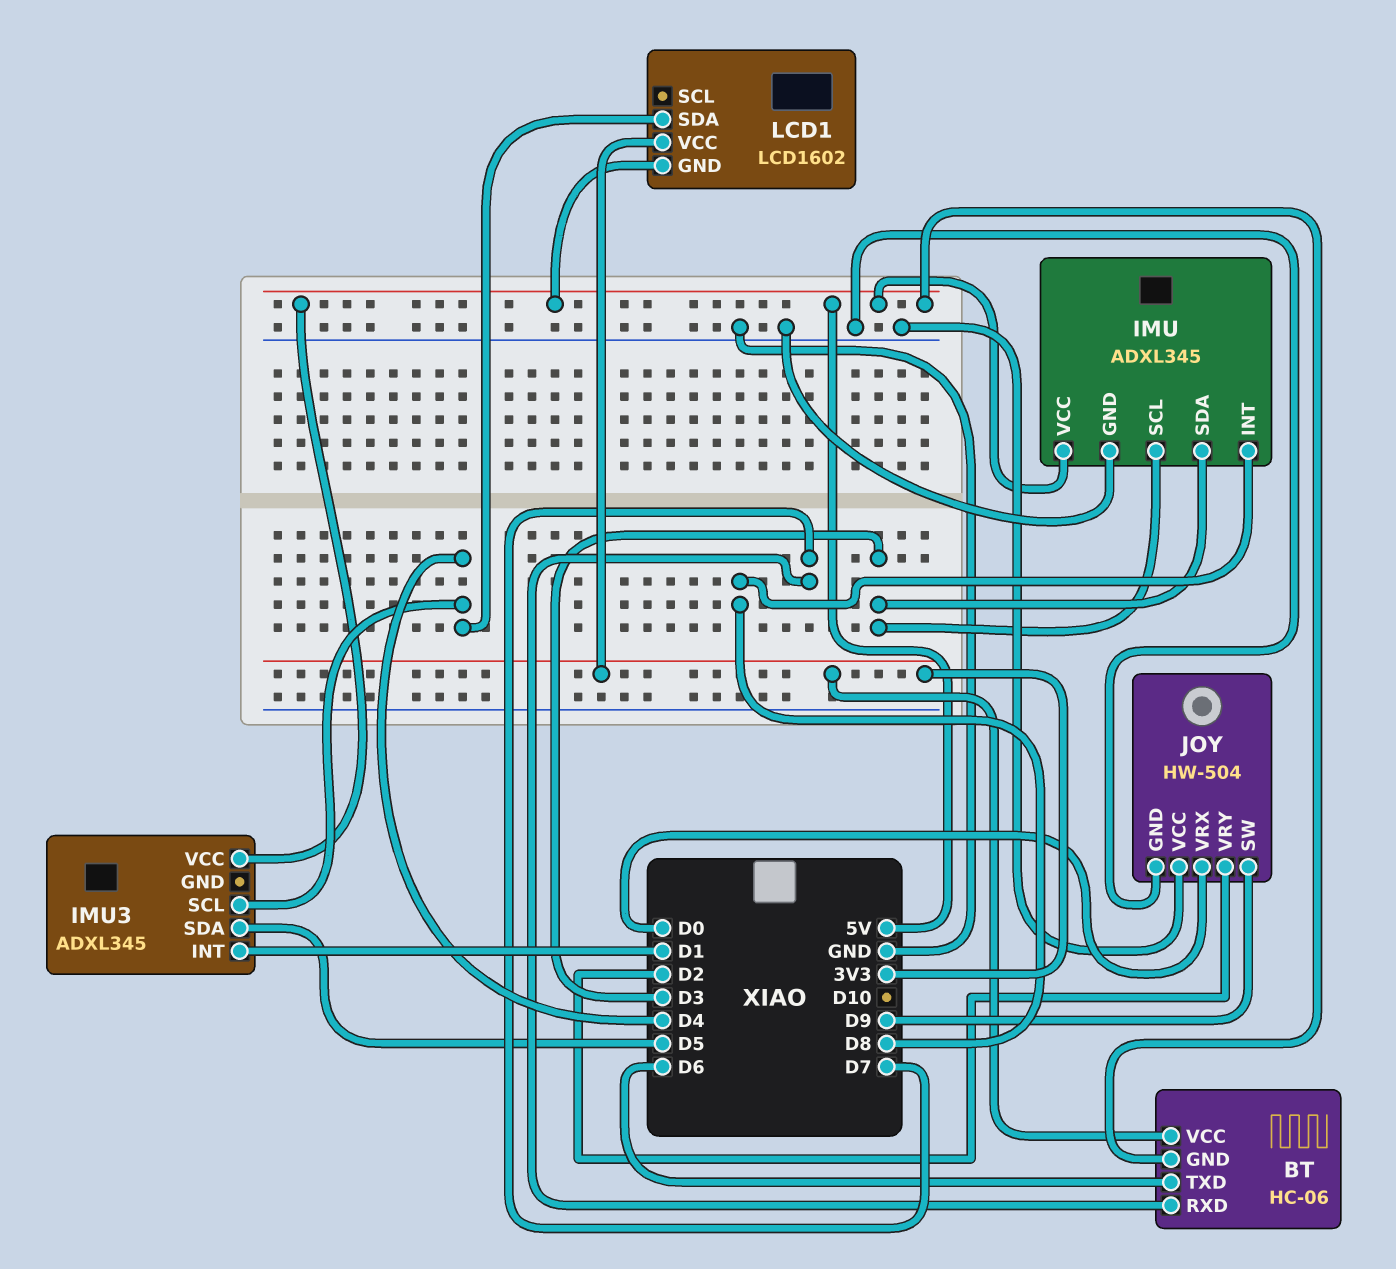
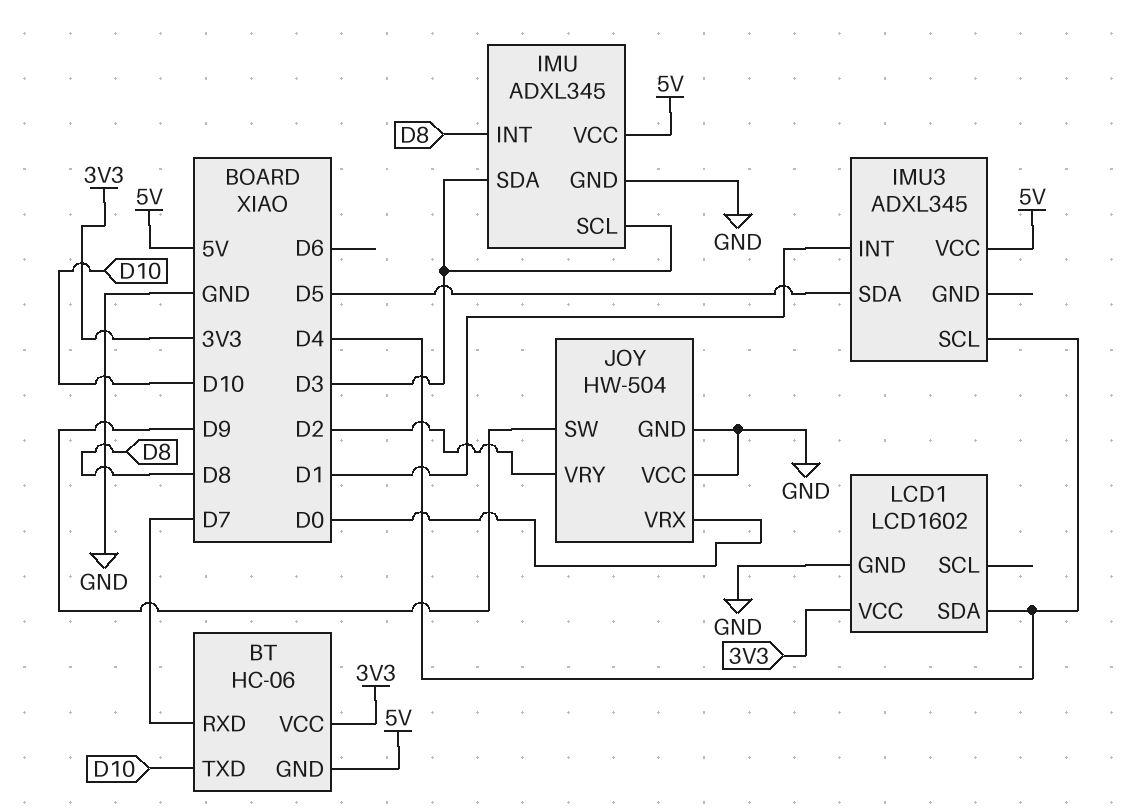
BT pin TXD: D6 -> D10
LCD1 pin GND: 5V -> GND

